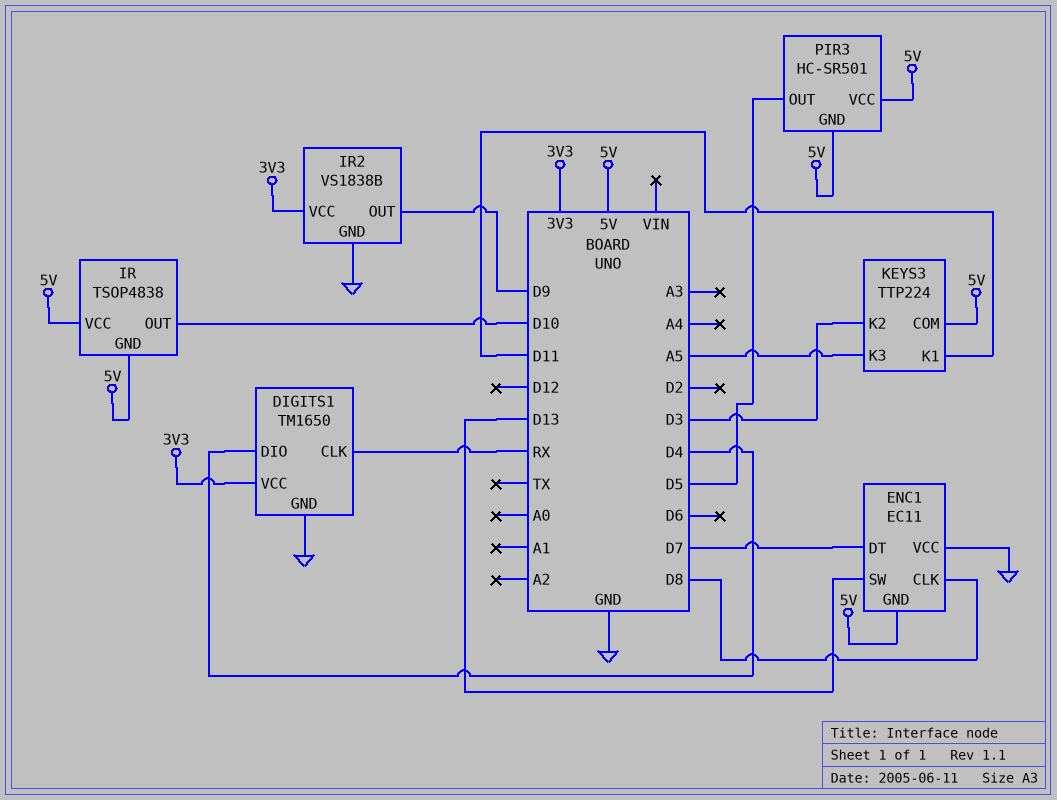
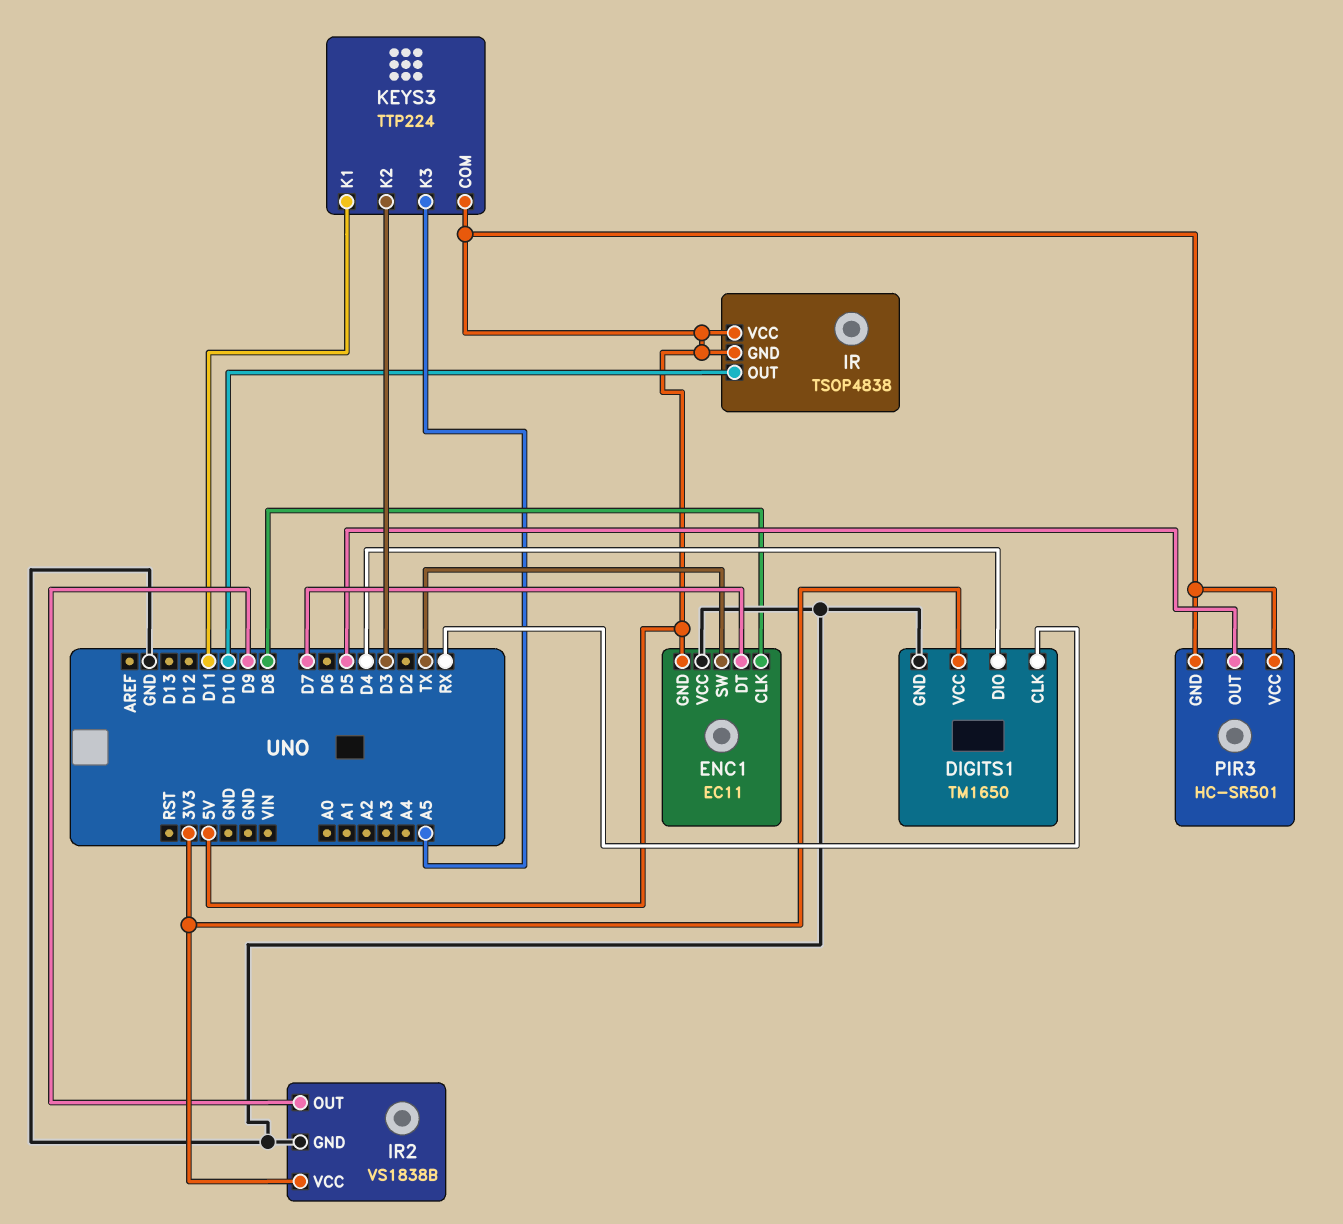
ENC1 pin SW: D13 -> TX

